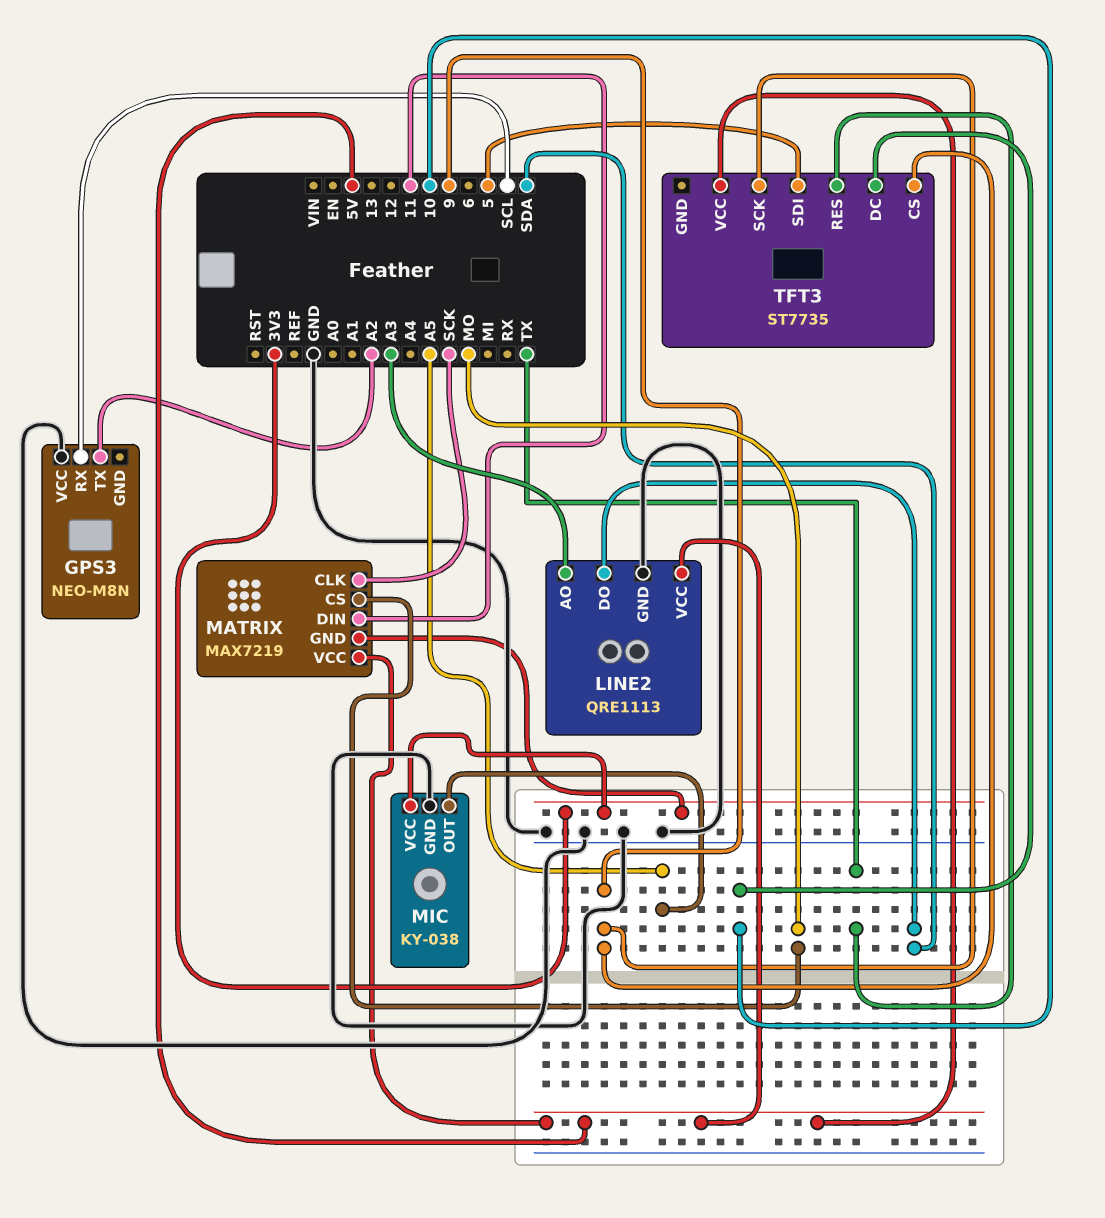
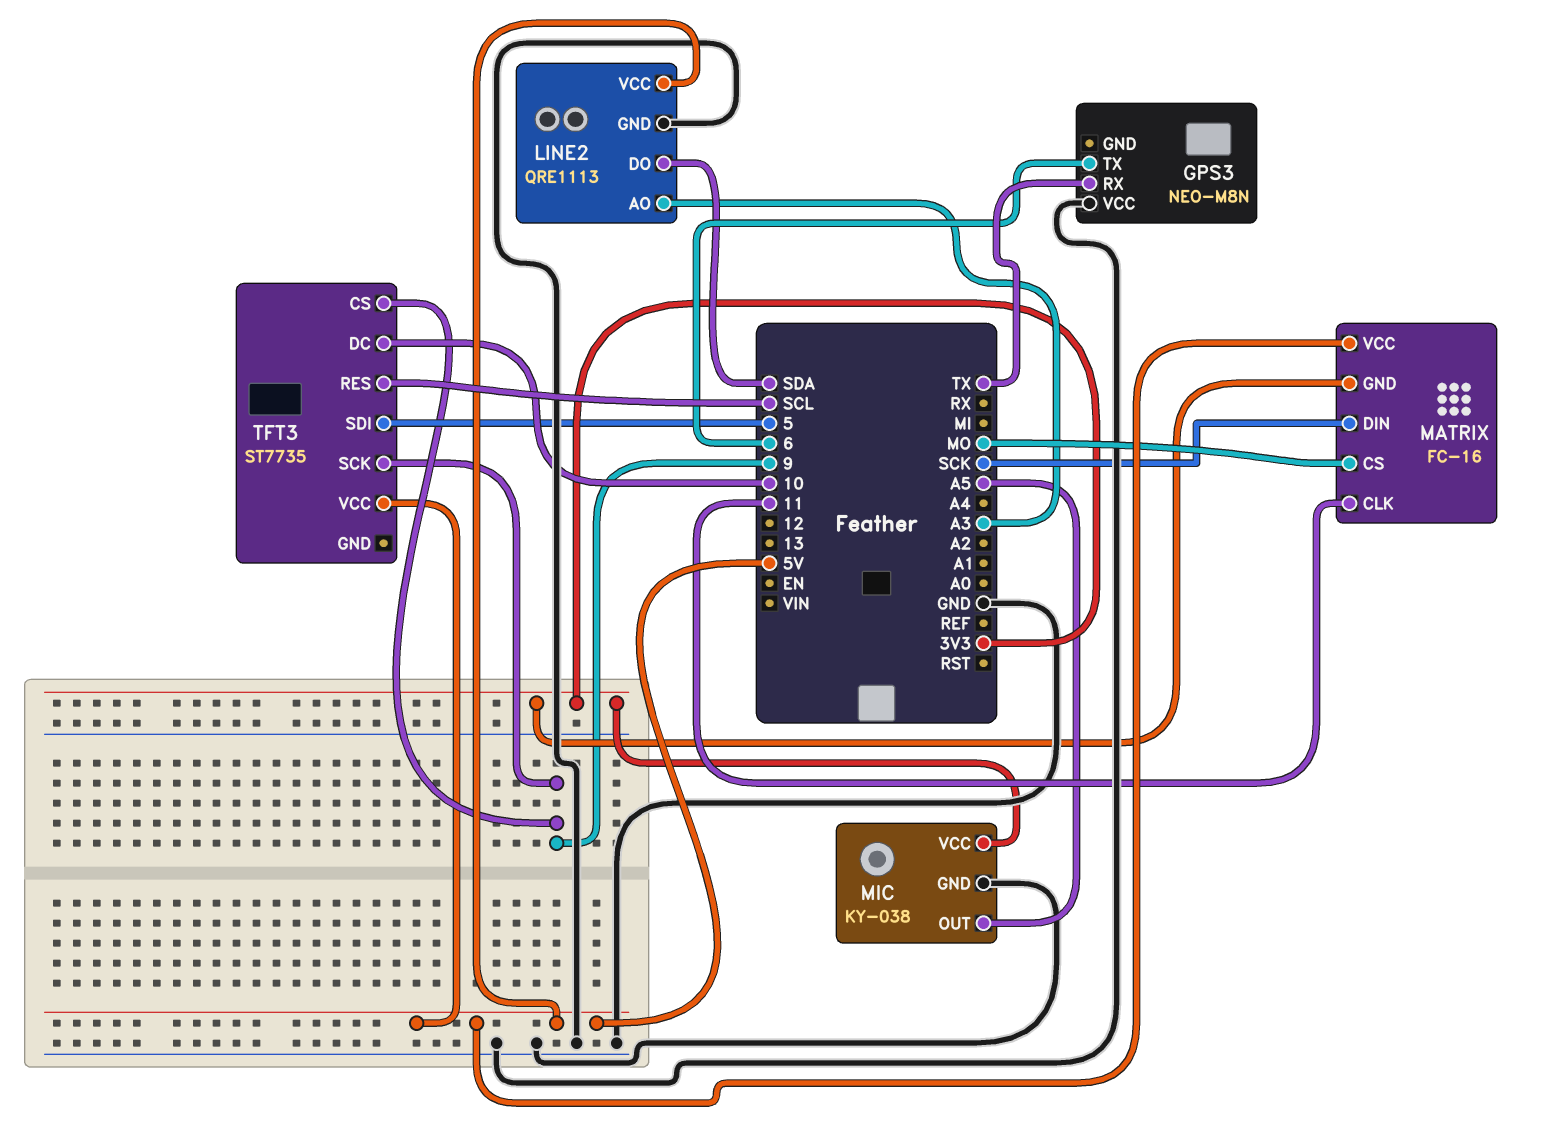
GPS3 pin RX: SCL -> TX
GPS3 pin TX: A2 -> 6
MATRIX: MAX7219 -> FC-16
MATRIX pin CLK: SCK -> 11
MATRIX pin DIN: 11 -> SCK
TFT3 pin RES: TX -> SCL

